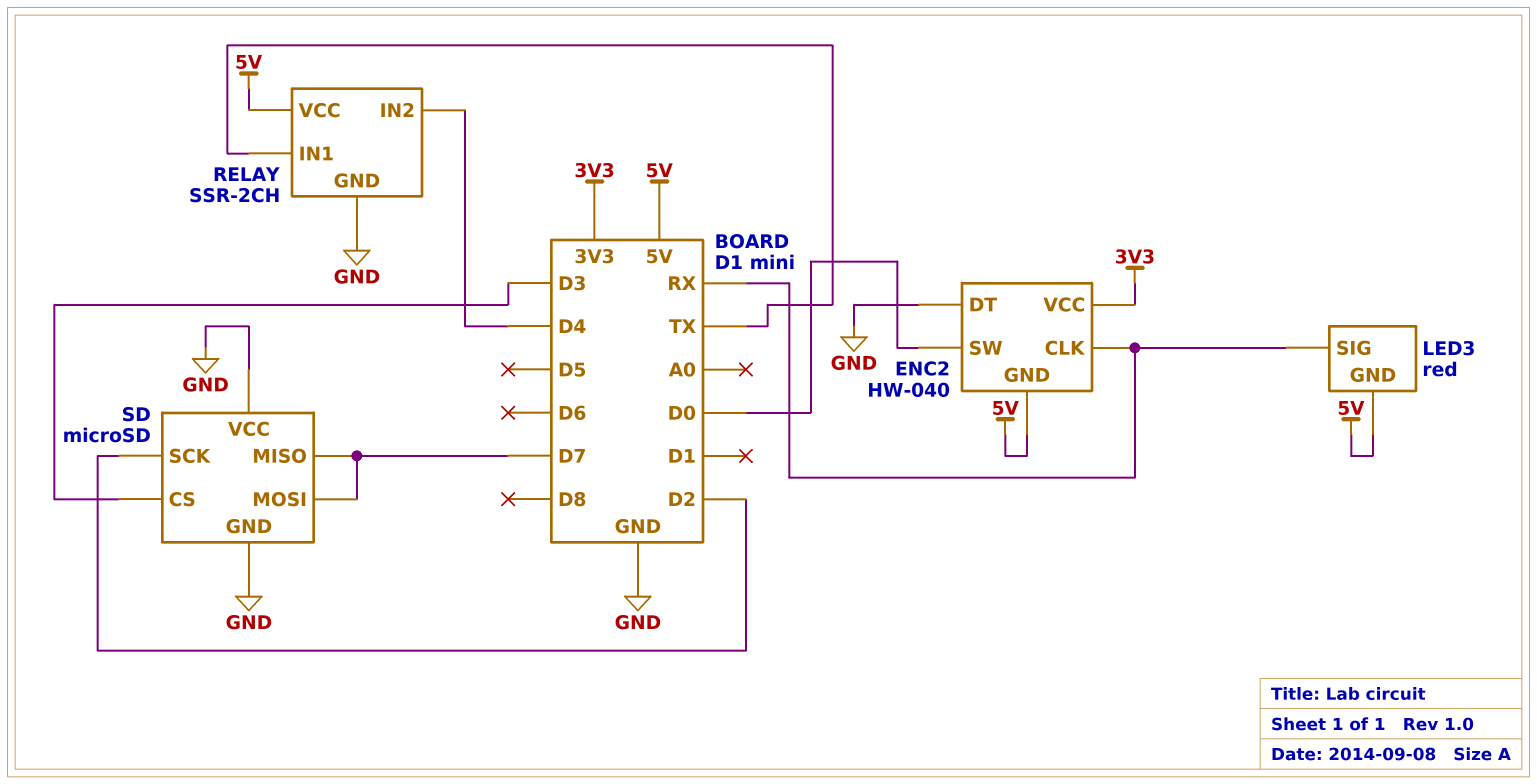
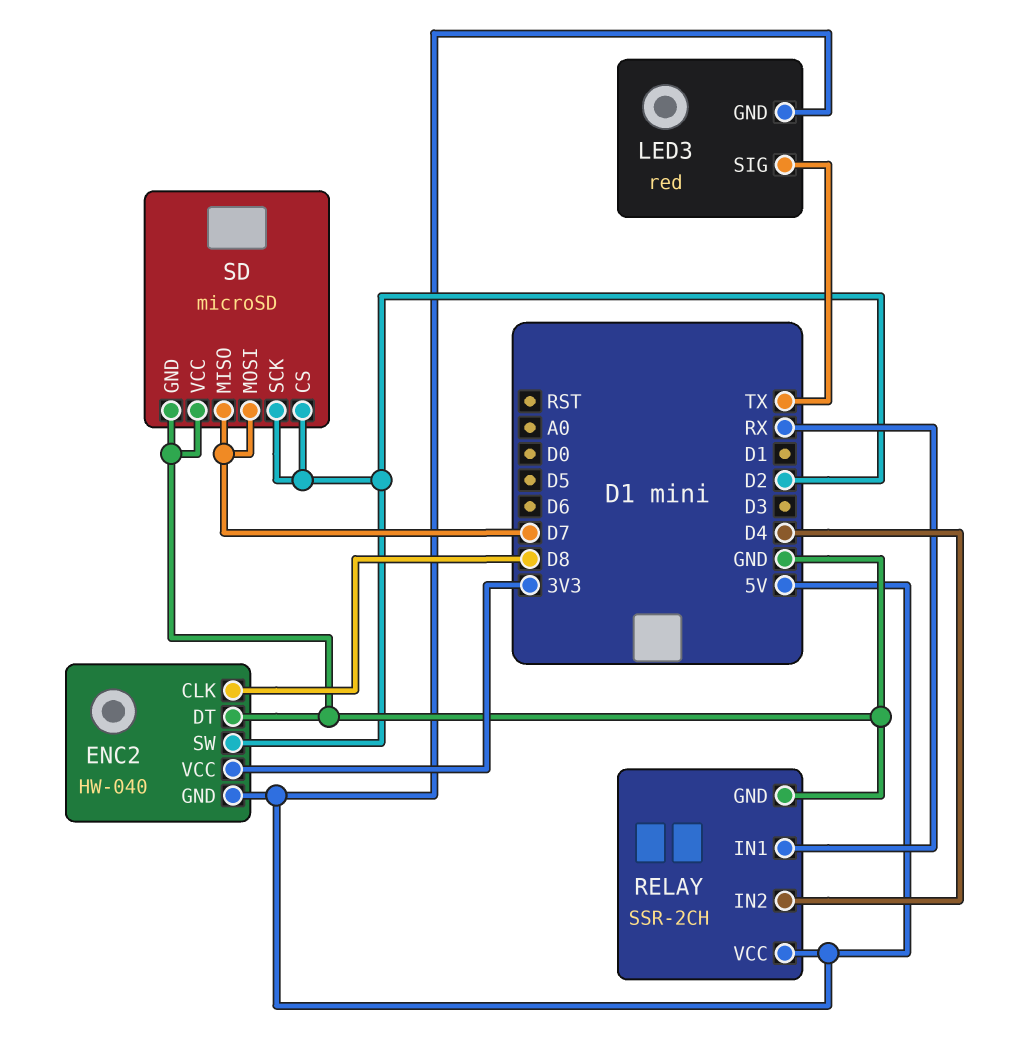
ENC2 pin CLK: RX -> D8
ENC2 pin SW: D0 -> D2
LED3 pin SIG: RX -> TX
RELAY pin IN1: TX -> RX
SD pin CS: D3 -> D2

